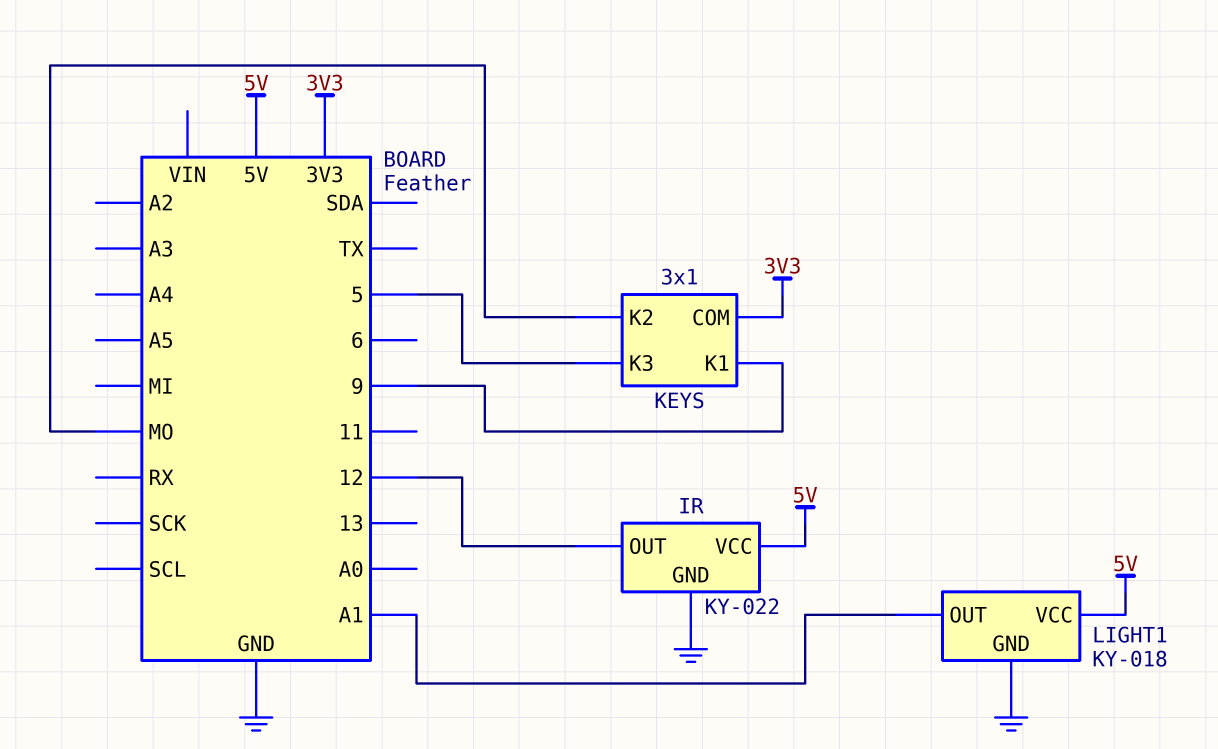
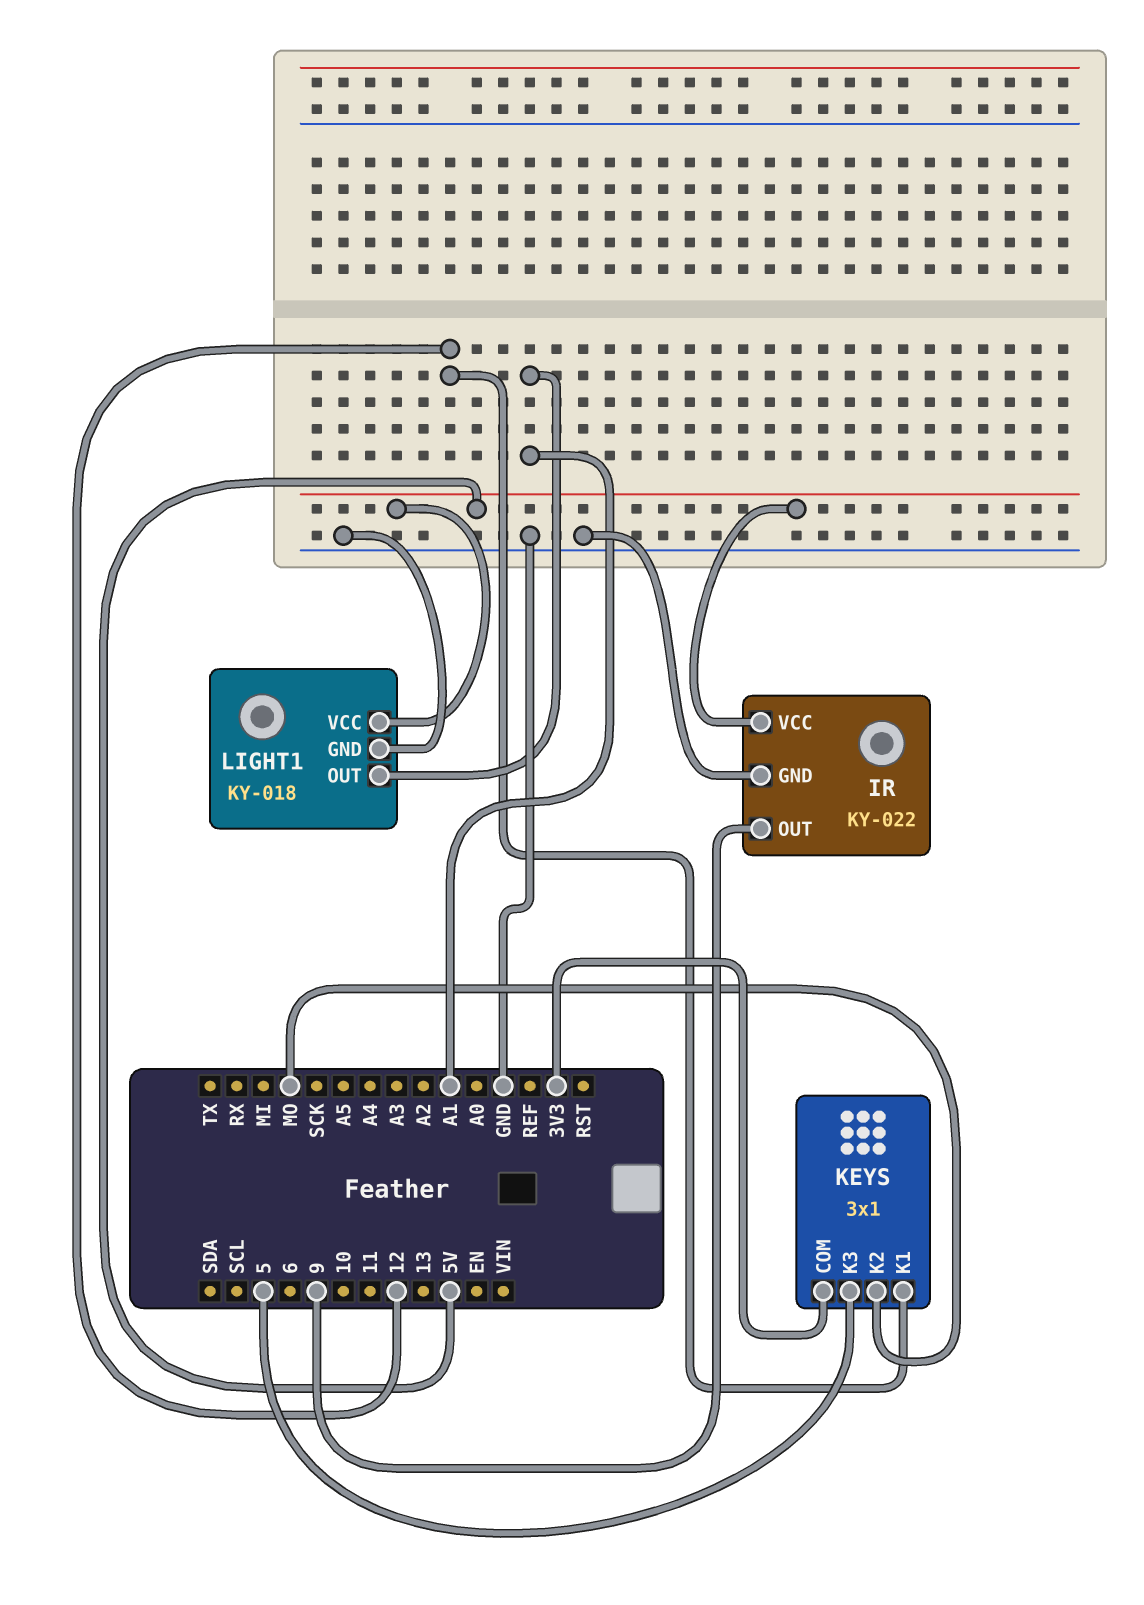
IR pin OUT: 12 -> 9
KEYS pin K1: 9 -> 12

